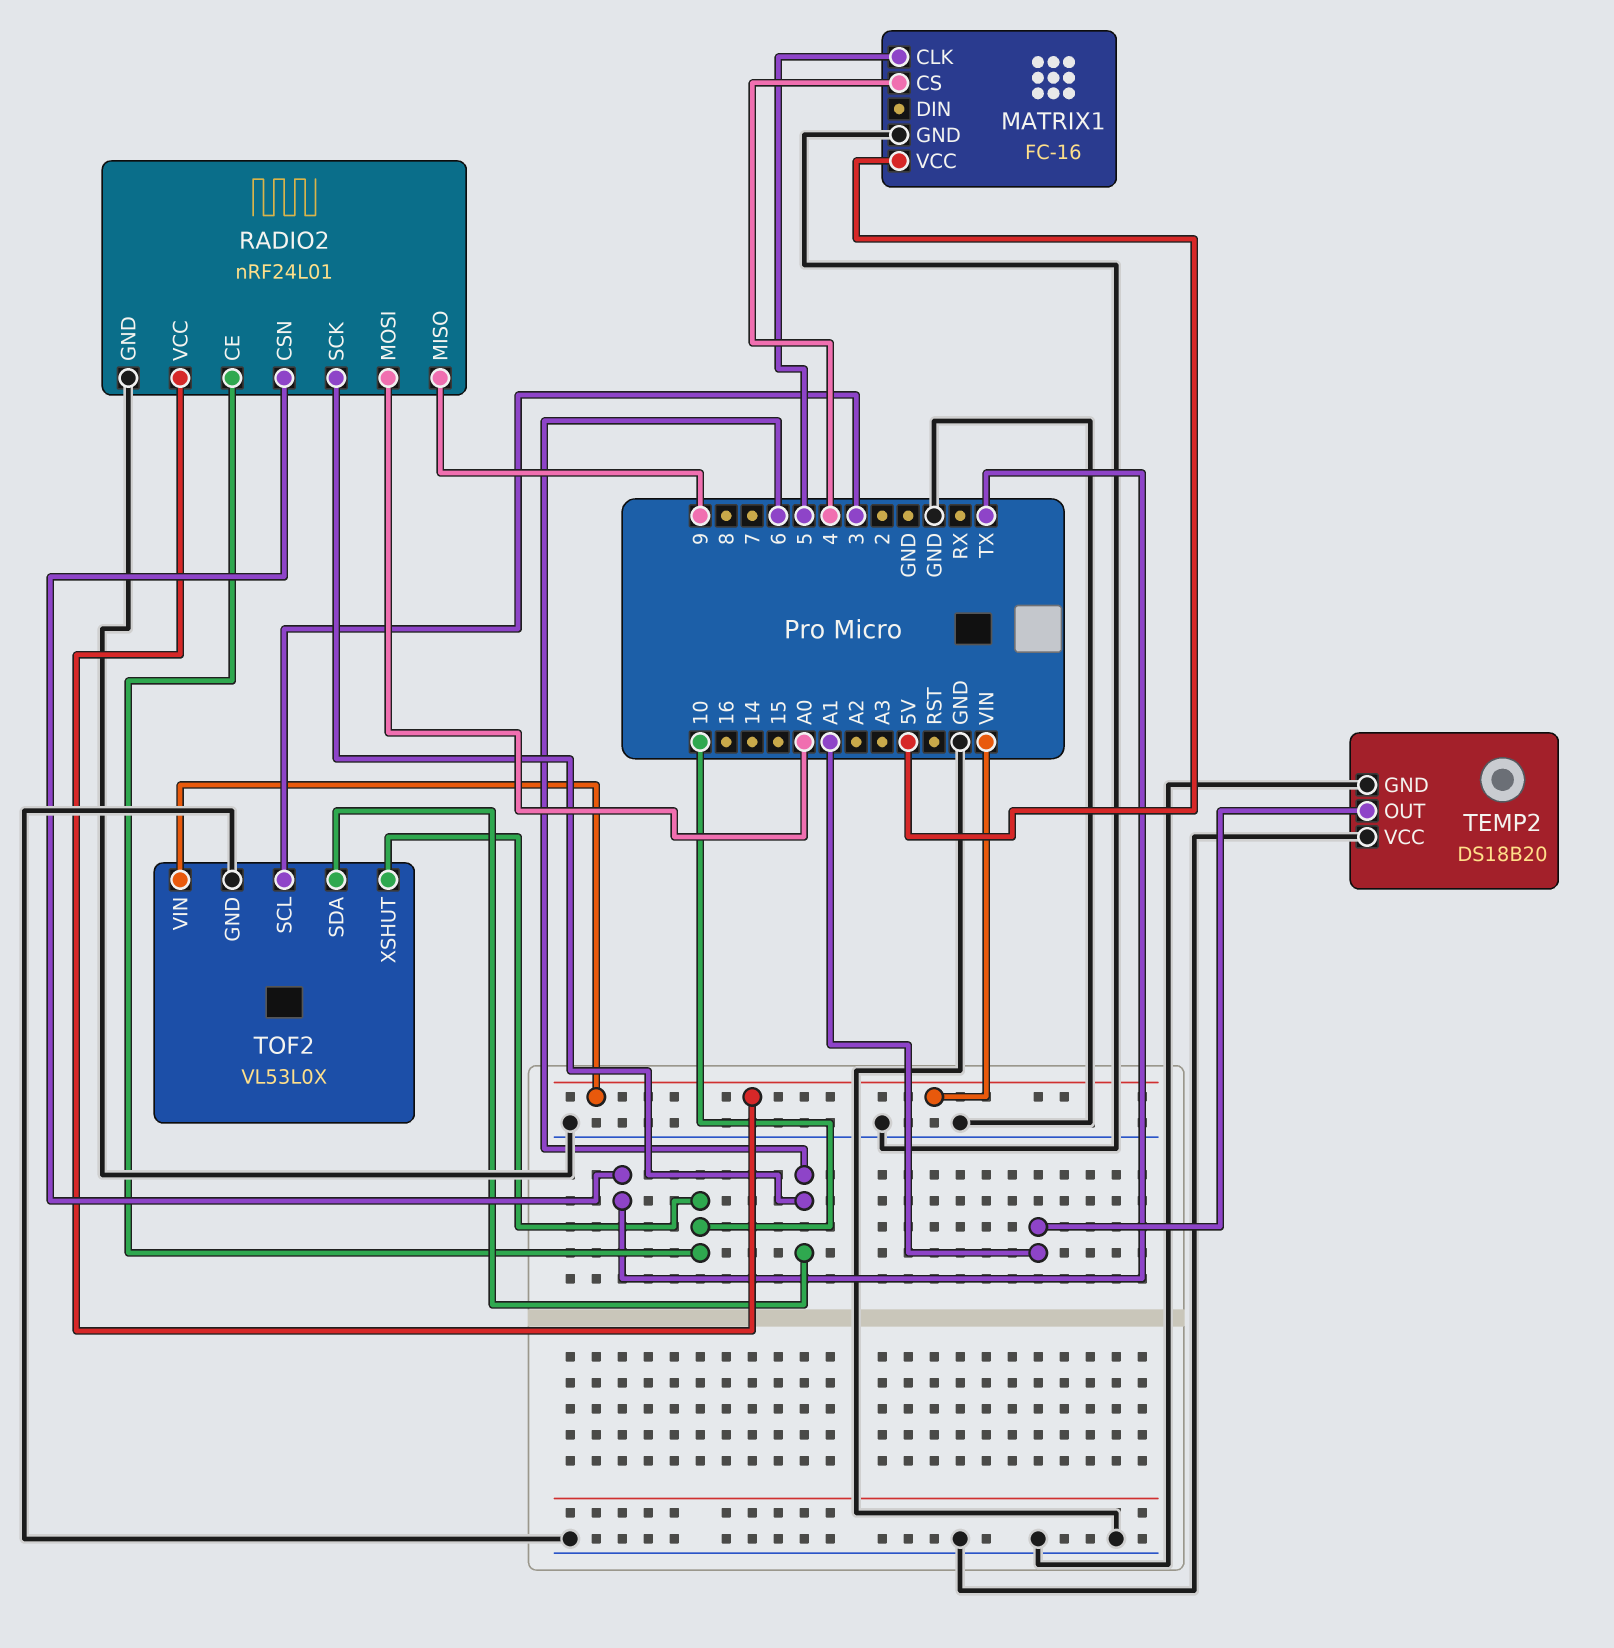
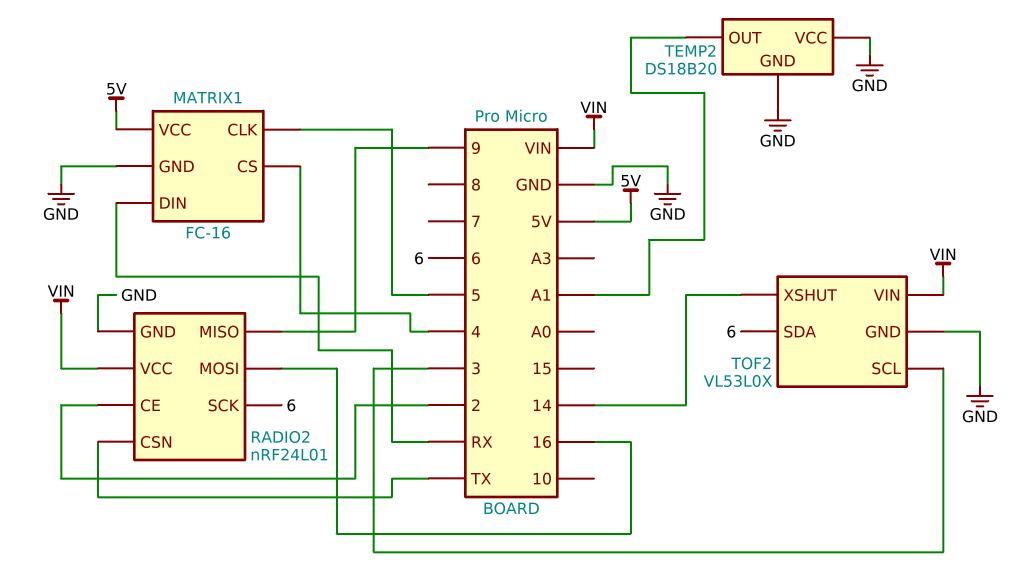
MATRIX1 pin DIN: none -> RX
RADIO2 pin CE: 10 -> 2
RADIO2 pin MOSI: A0 -> 16
TOF2 pin XSHUT: 10 -> 14

